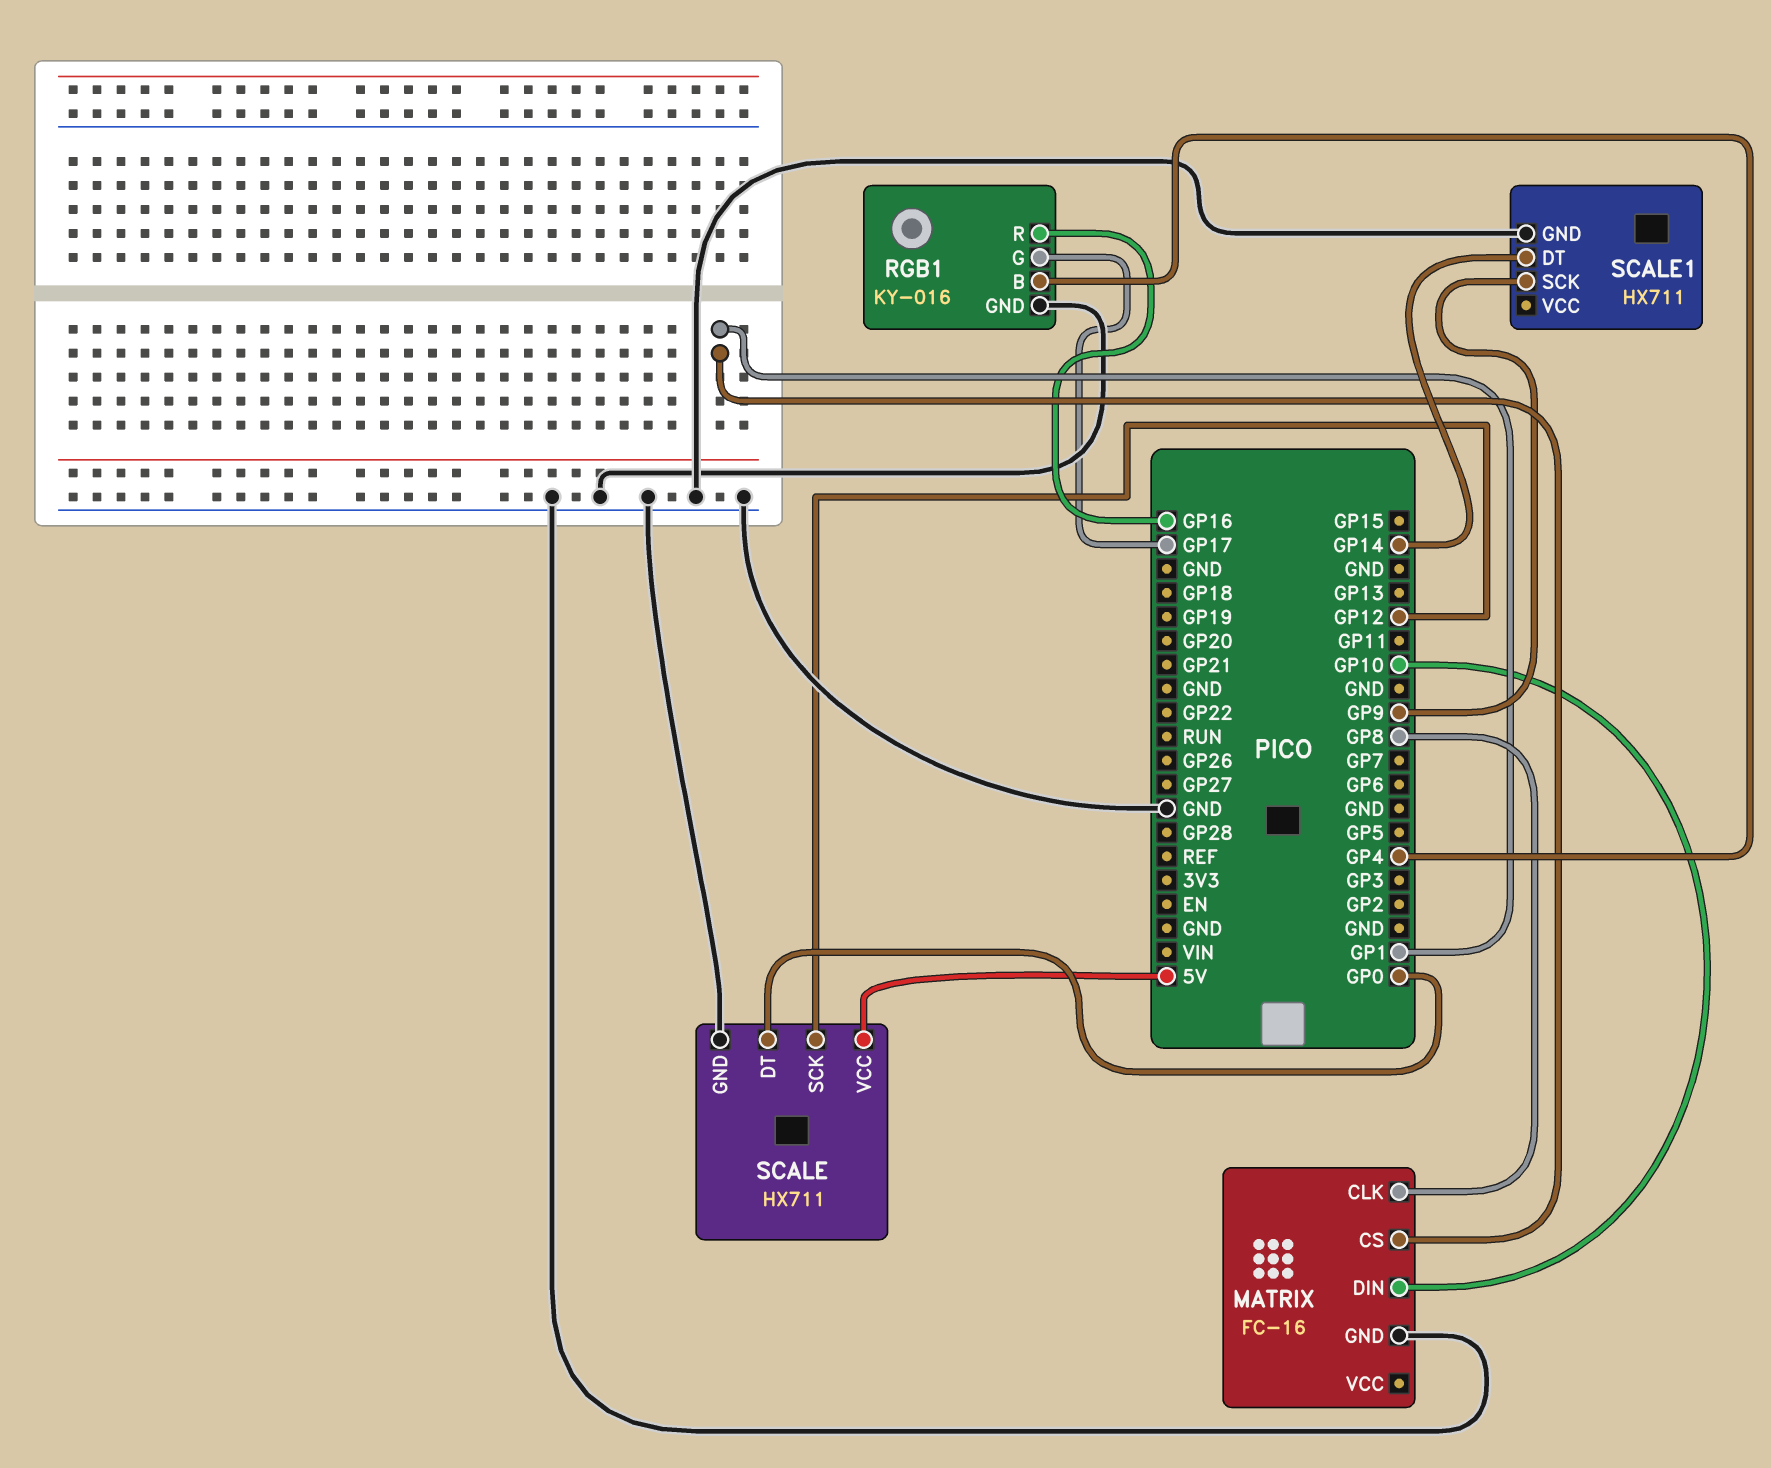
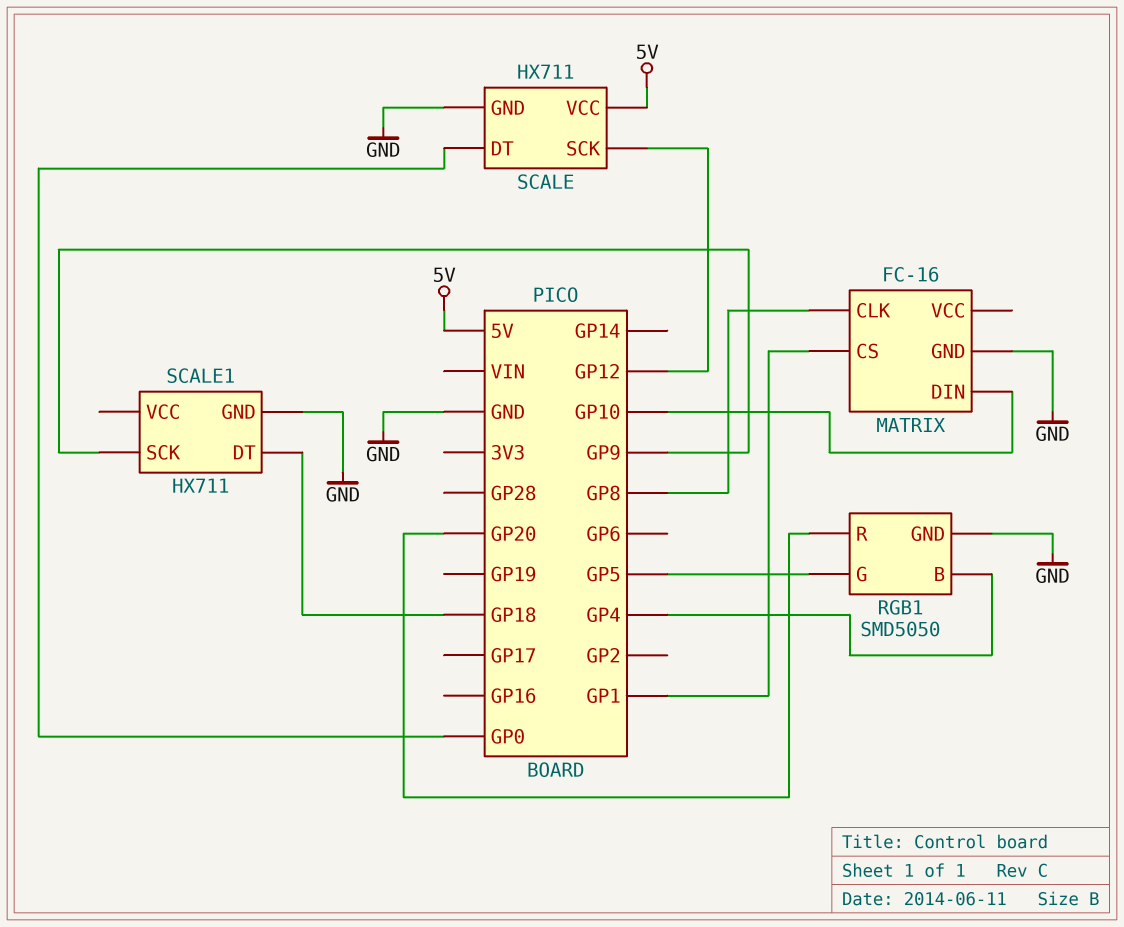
RGB1: KY-016 -> SMD5050
RGB1 pin G: GP17 -> GP5
RGB1 pin R: GP16 -> GP20
SCALE1 pin DT: GP14 -> GP18

